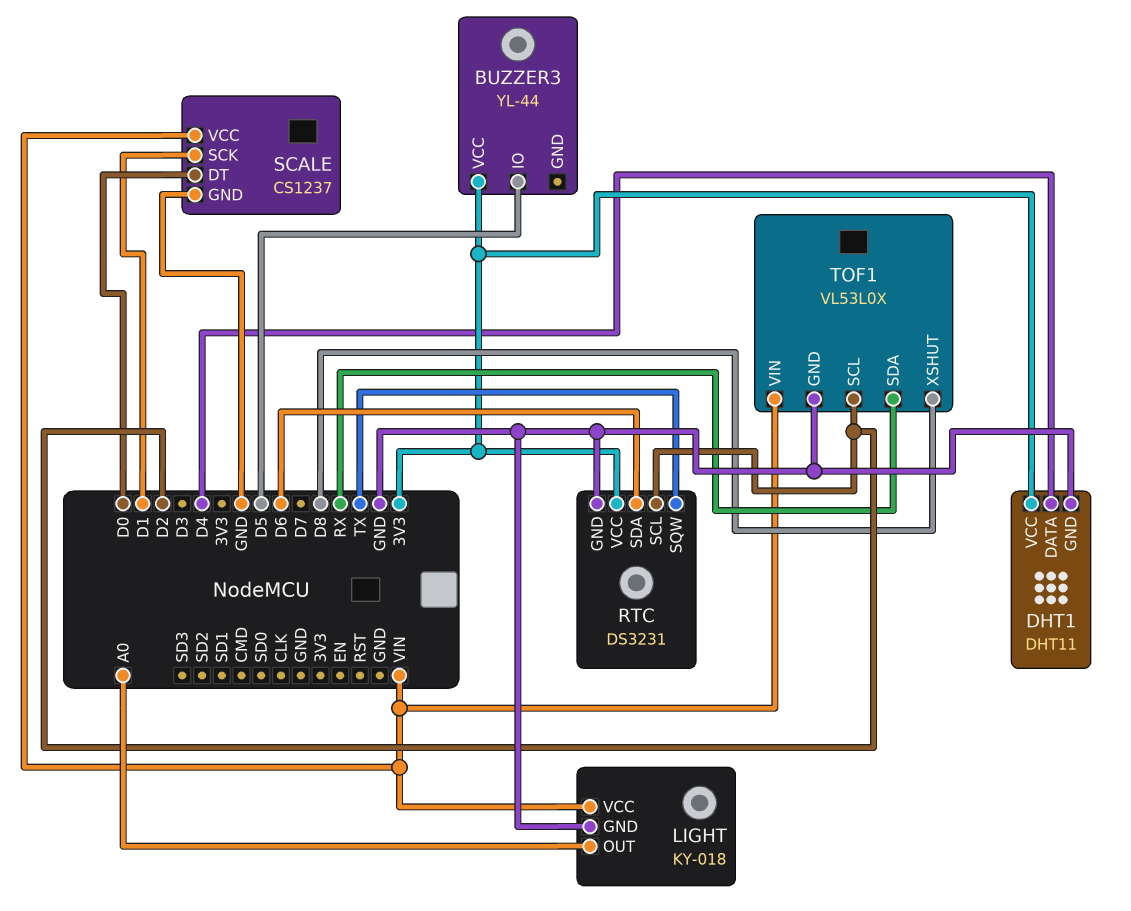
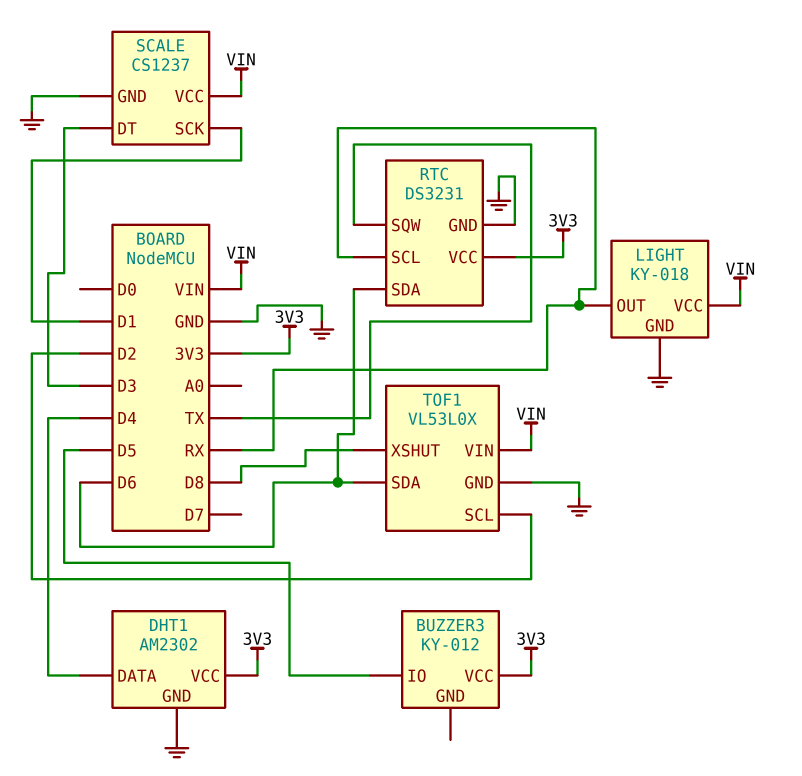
BUZZER3: YL-44 -> KY-012
DHT1: DHT11 -> AM2302
LIGHT pin OUT: A0 -> RX
RTC pin SCL: D2 -> RX
SCALE pin DT: D0 -> D3
TOF1 pin SDA: RX -> D6

